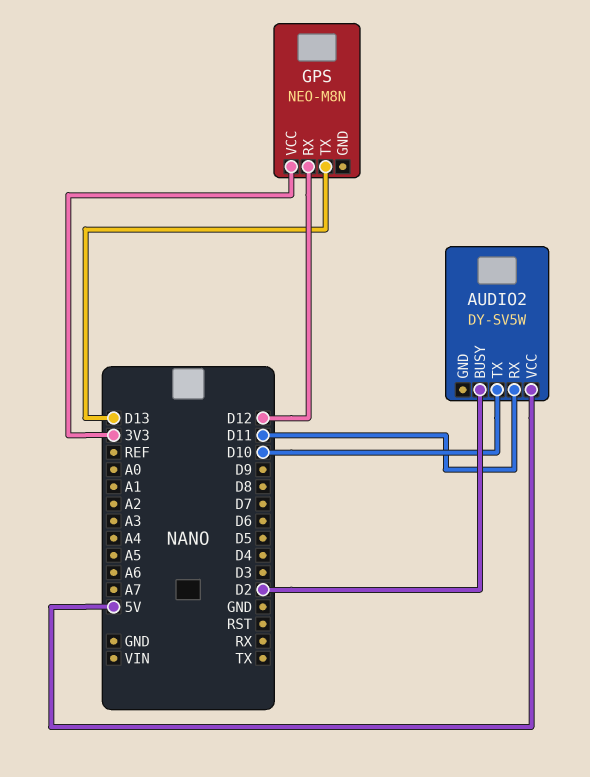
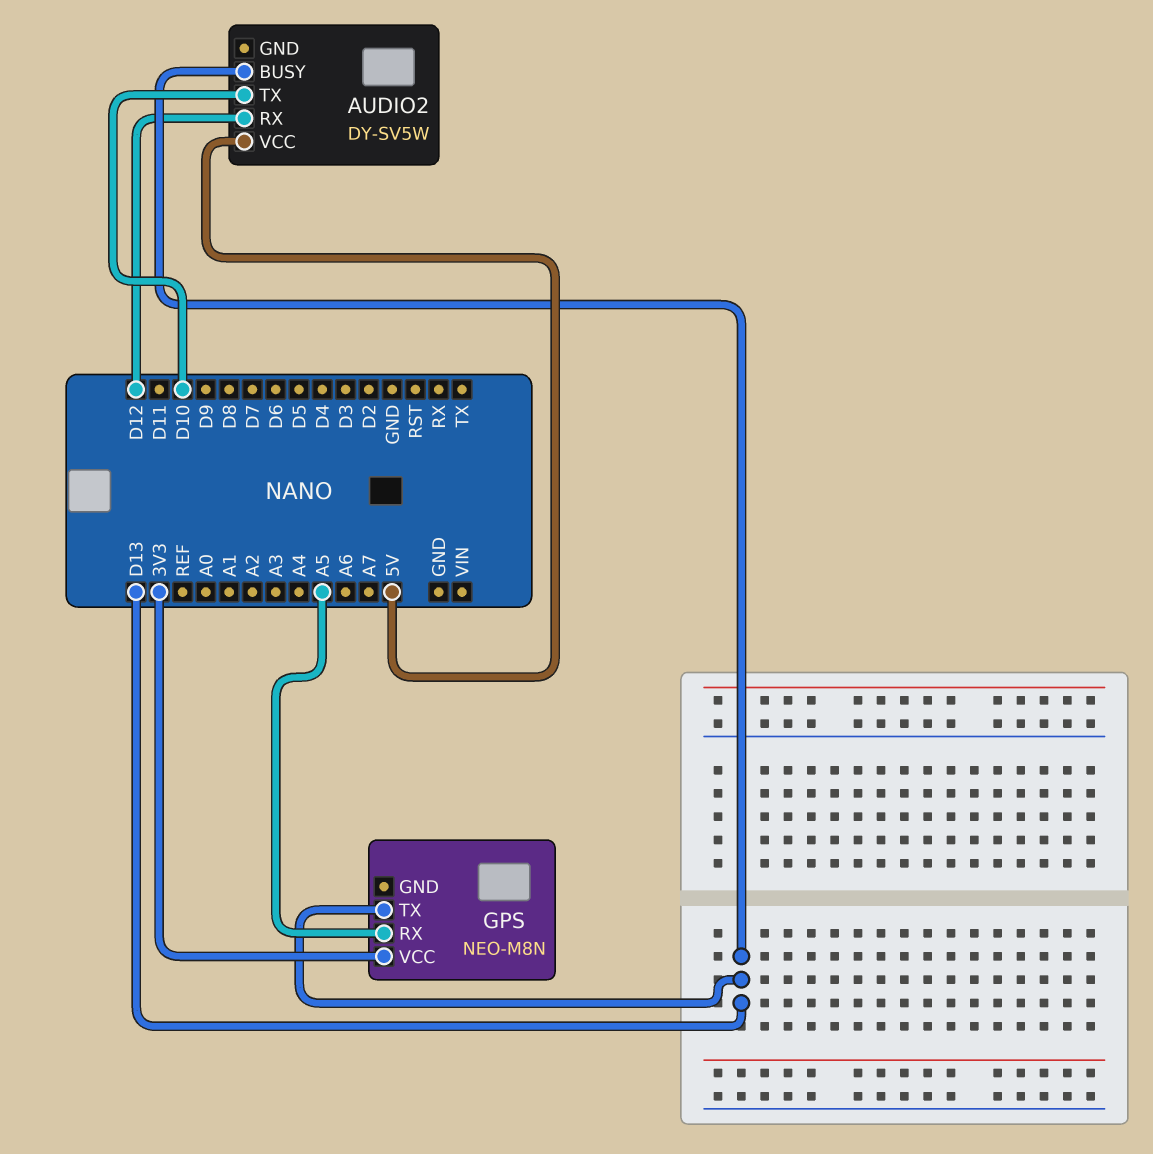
AUDIO2 pin BUSY: D2 -> D13
AUDIO2 pin RX: D11 -> D12
GPS pin RX: D12 -> A5

